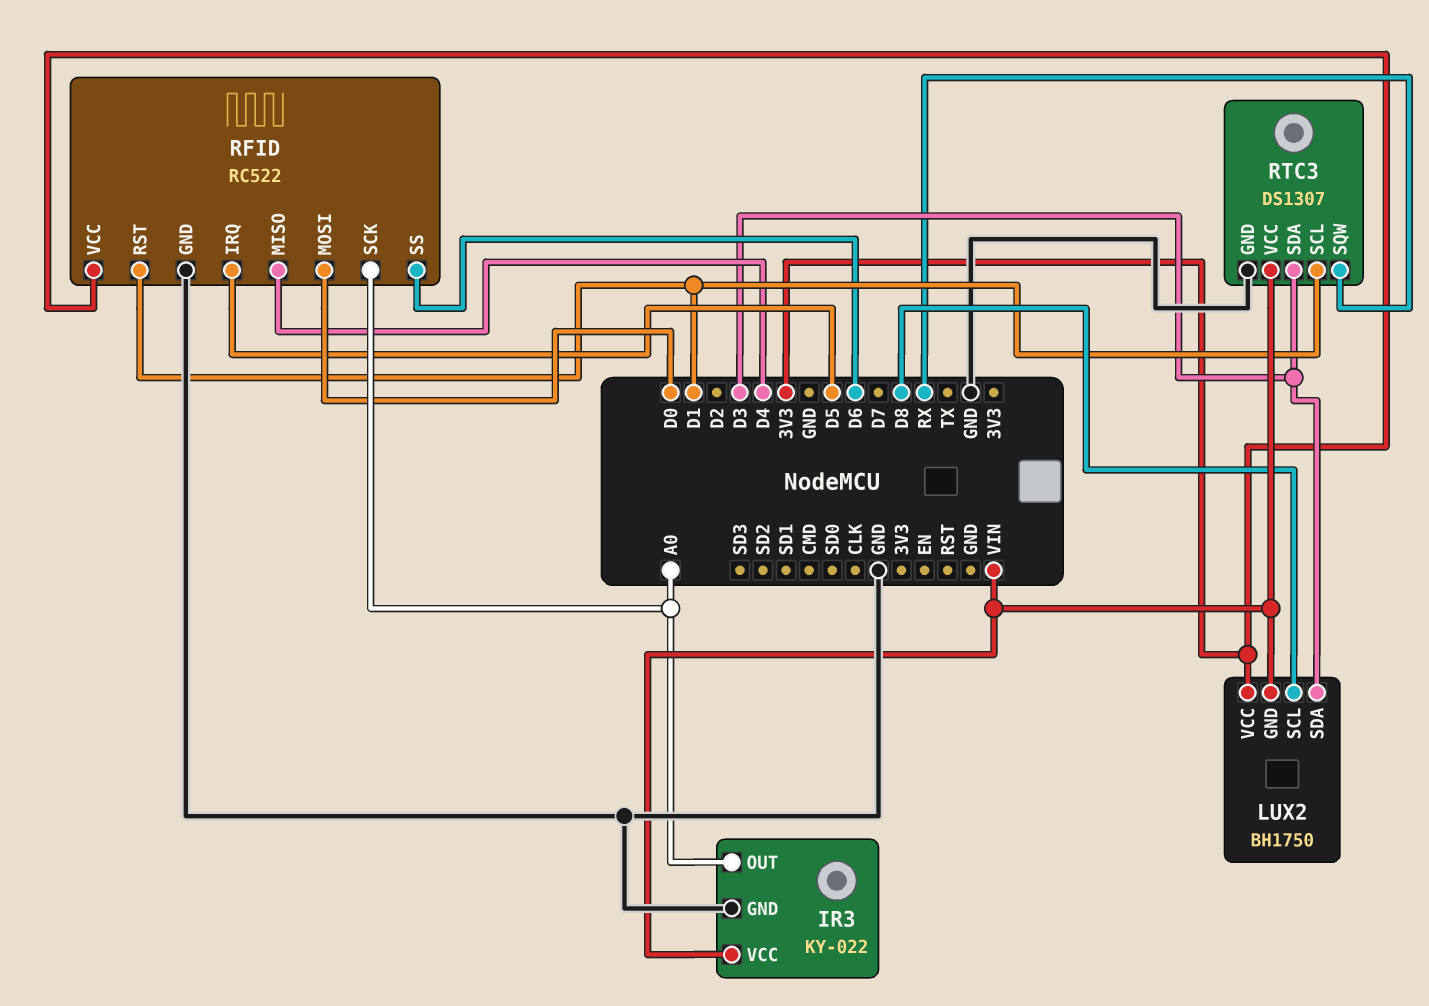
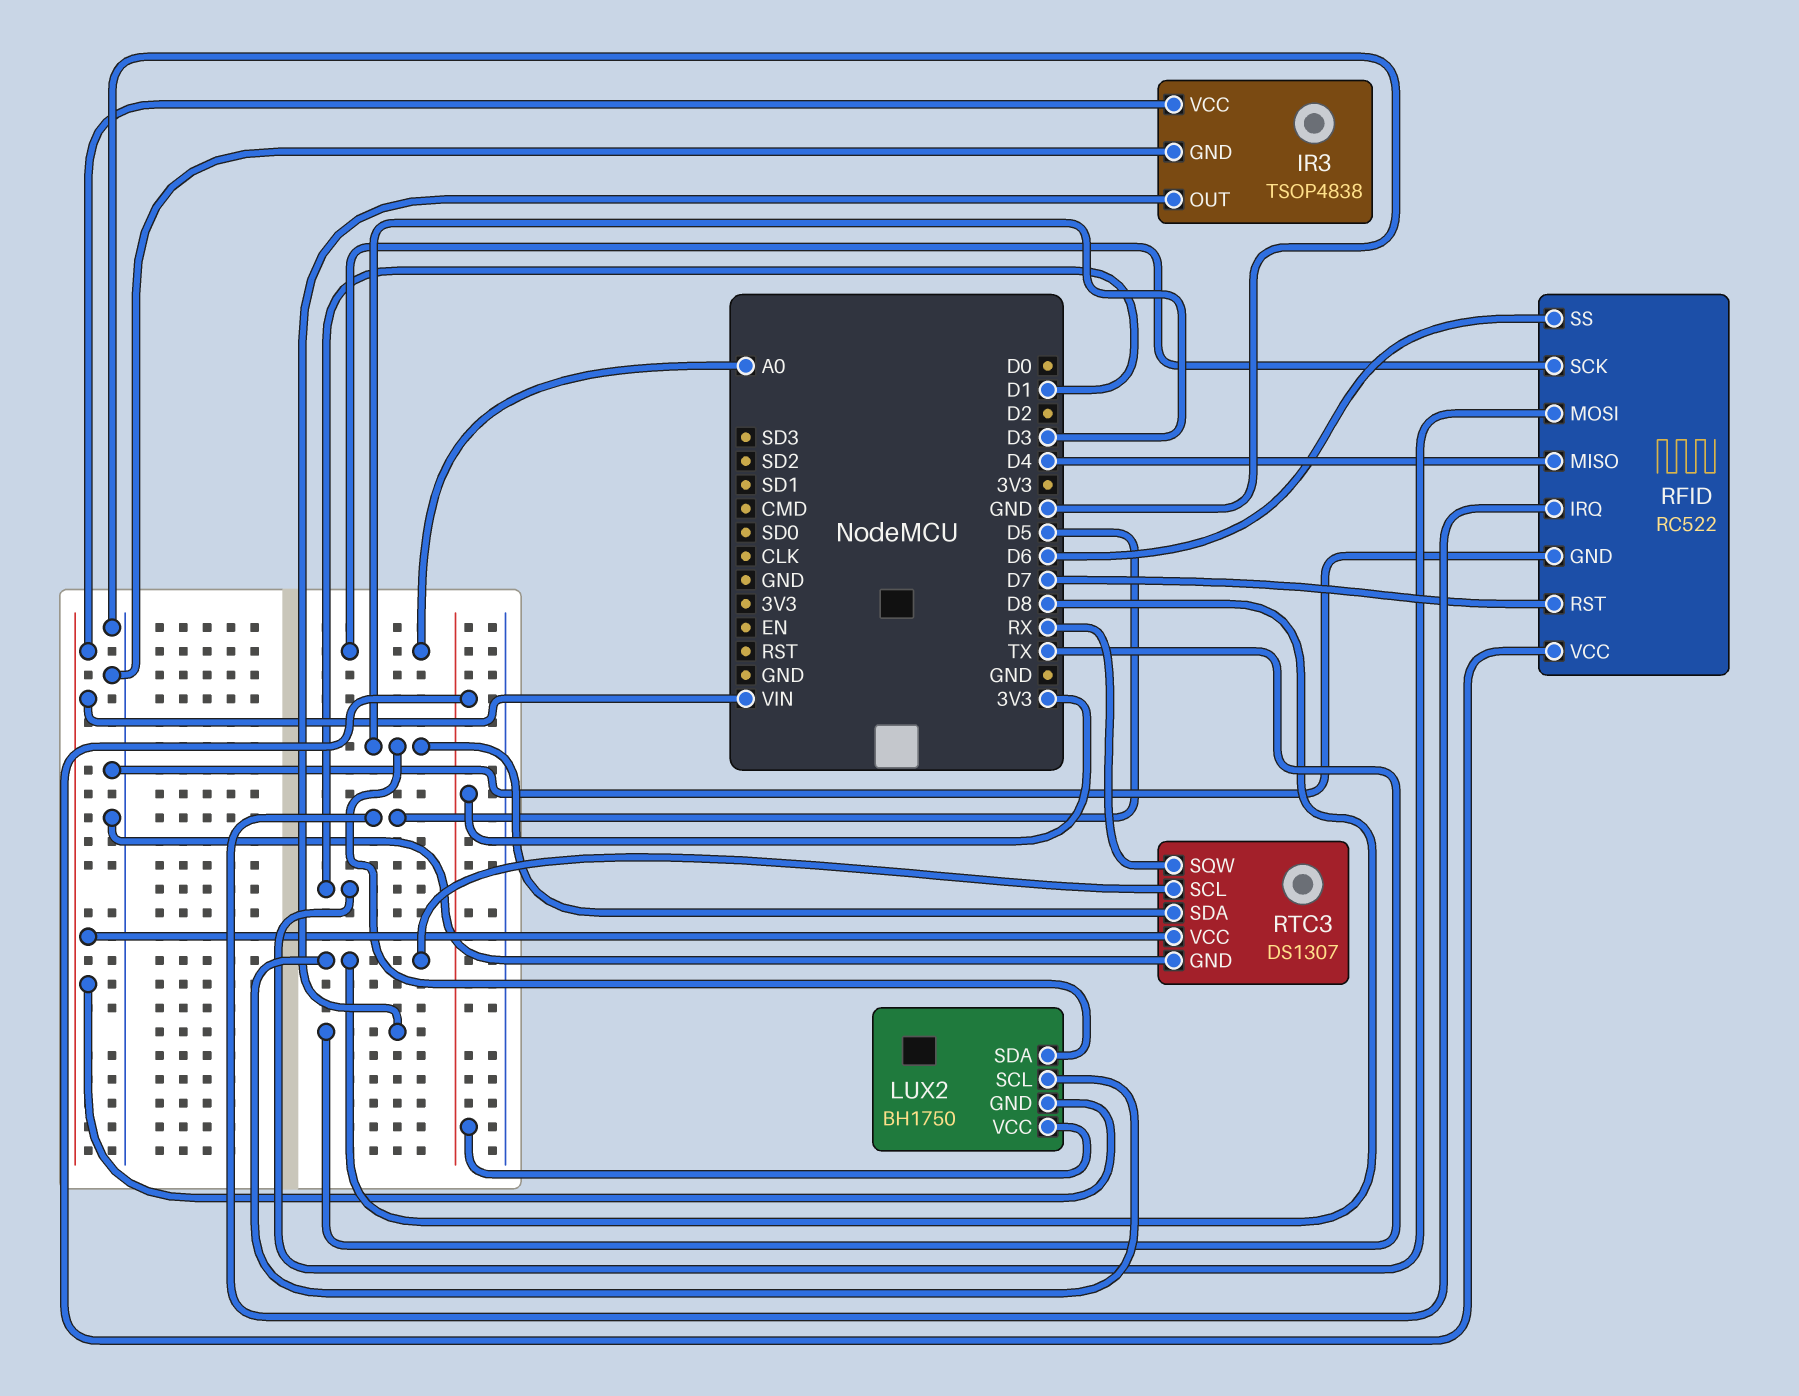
IR3: KY-022 -> TSOP4838
IR3 pin OUT: A0 -> TX
RFID pin MOSI: D0 -> D1
RFID pin RST: D1 -> D7
RTC3 pin SCL: D1 -> D8

